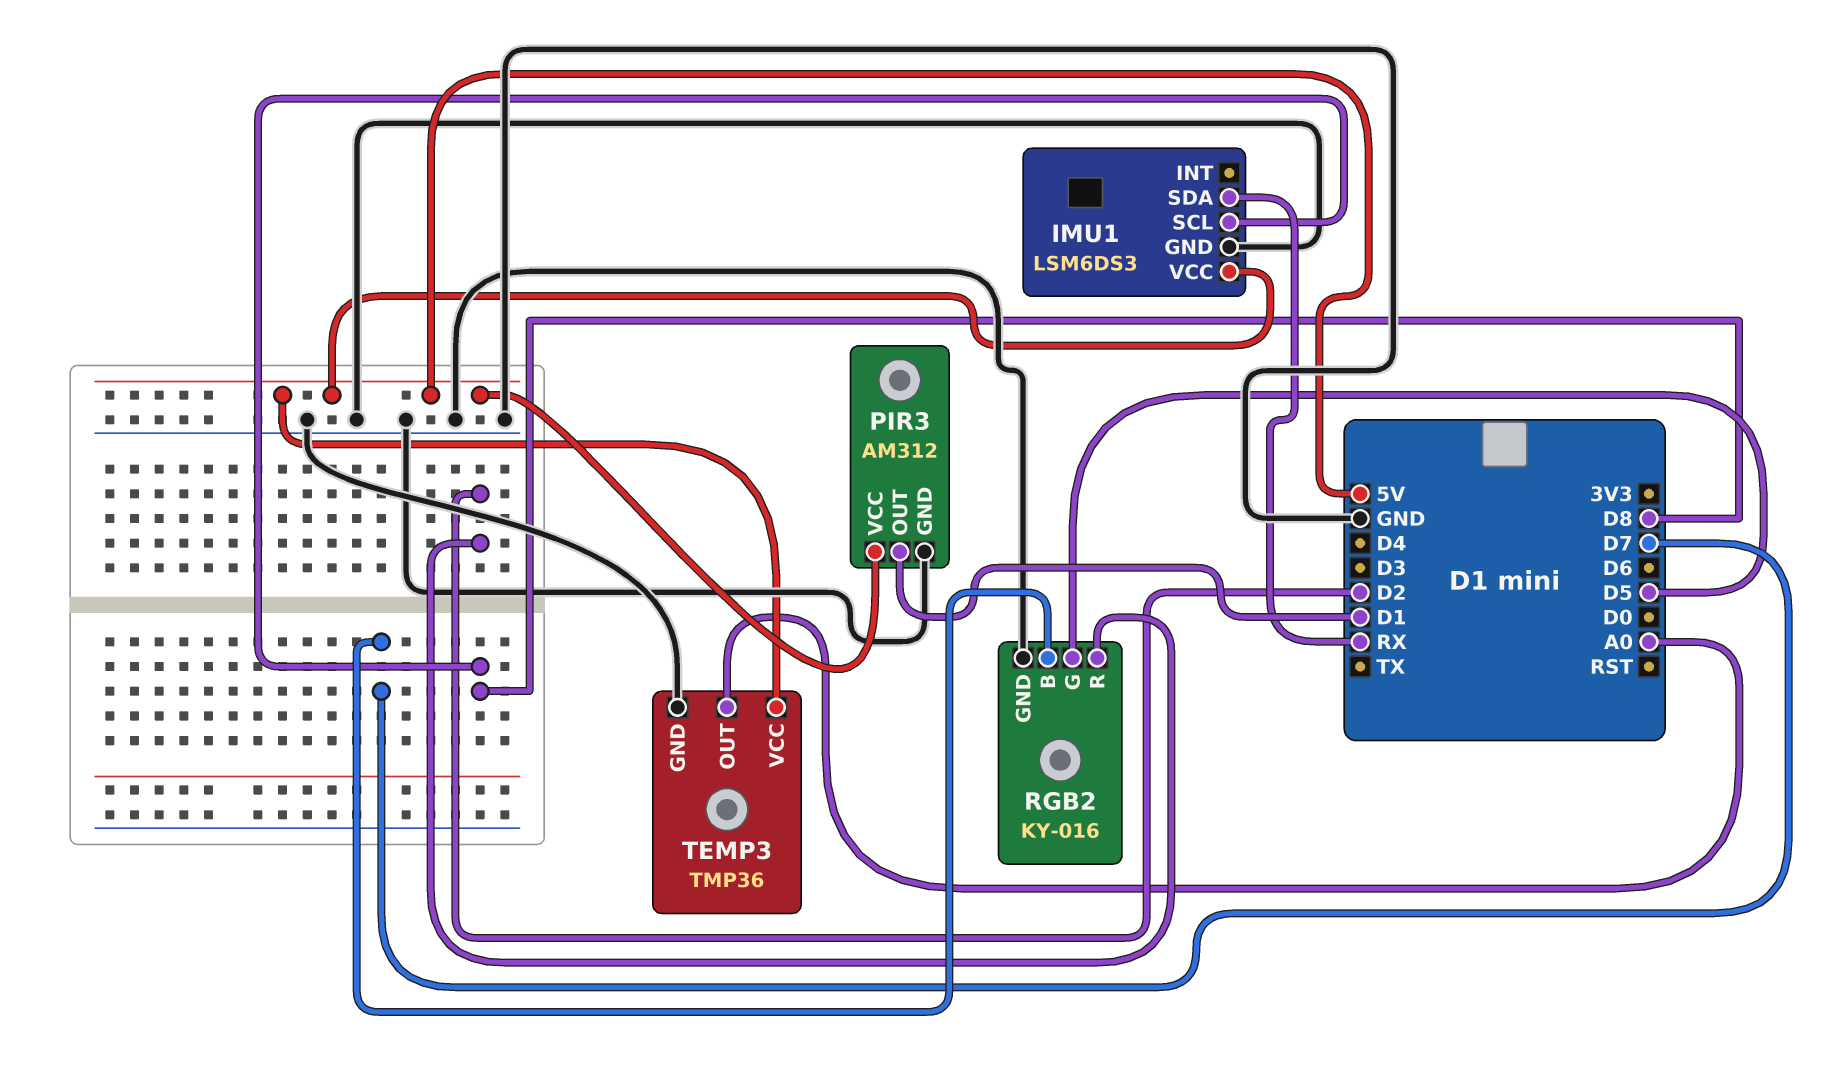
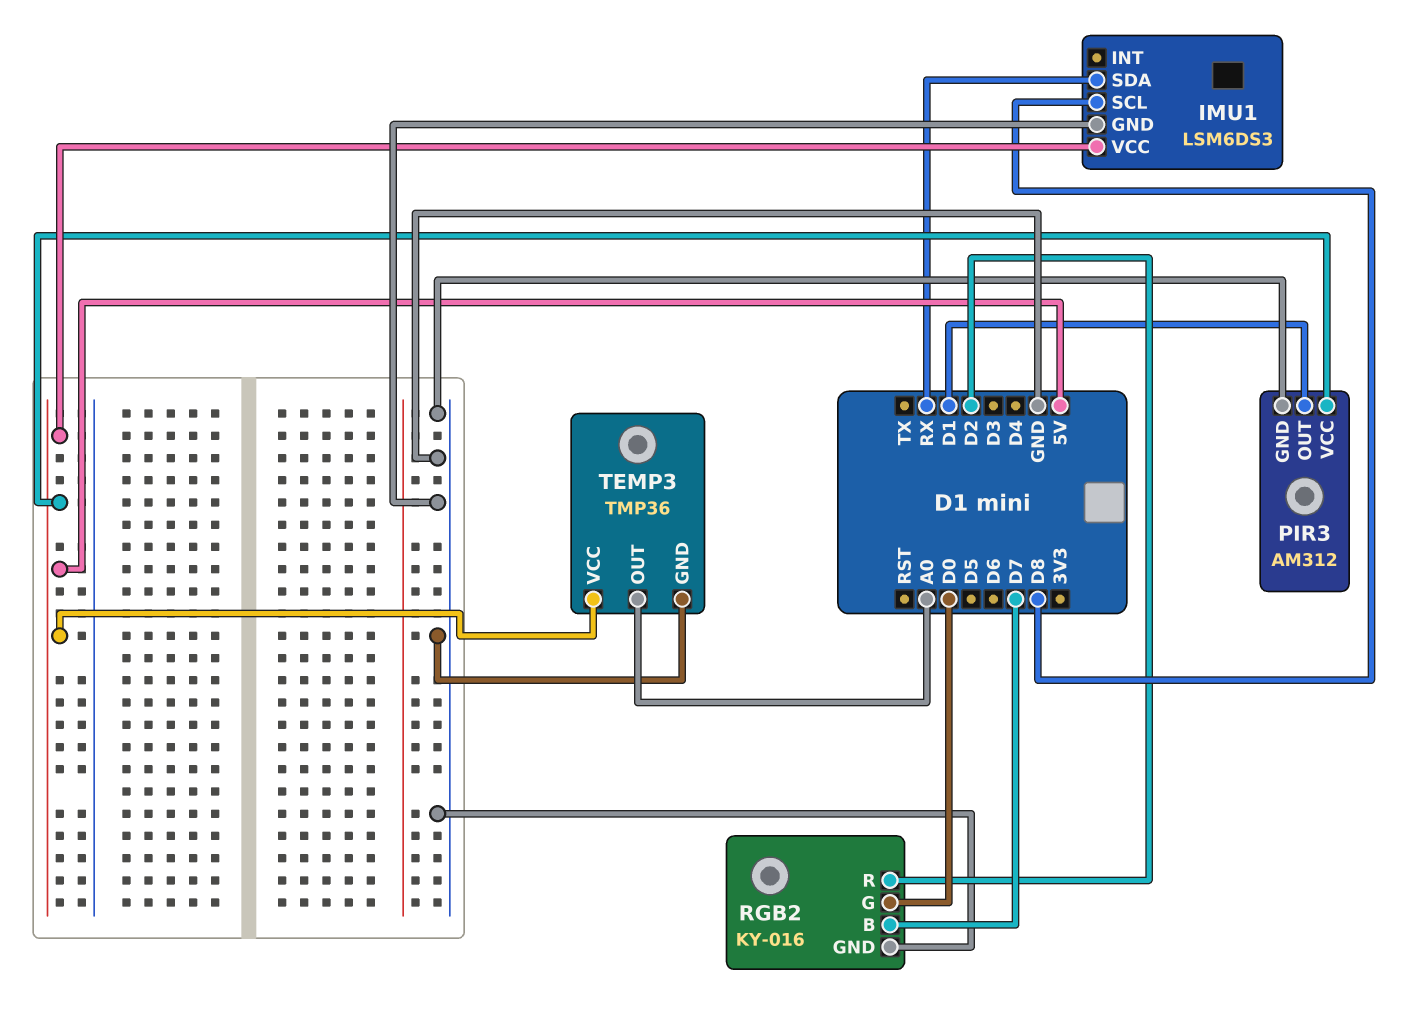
RGB2 pin G: D5 -> D0

